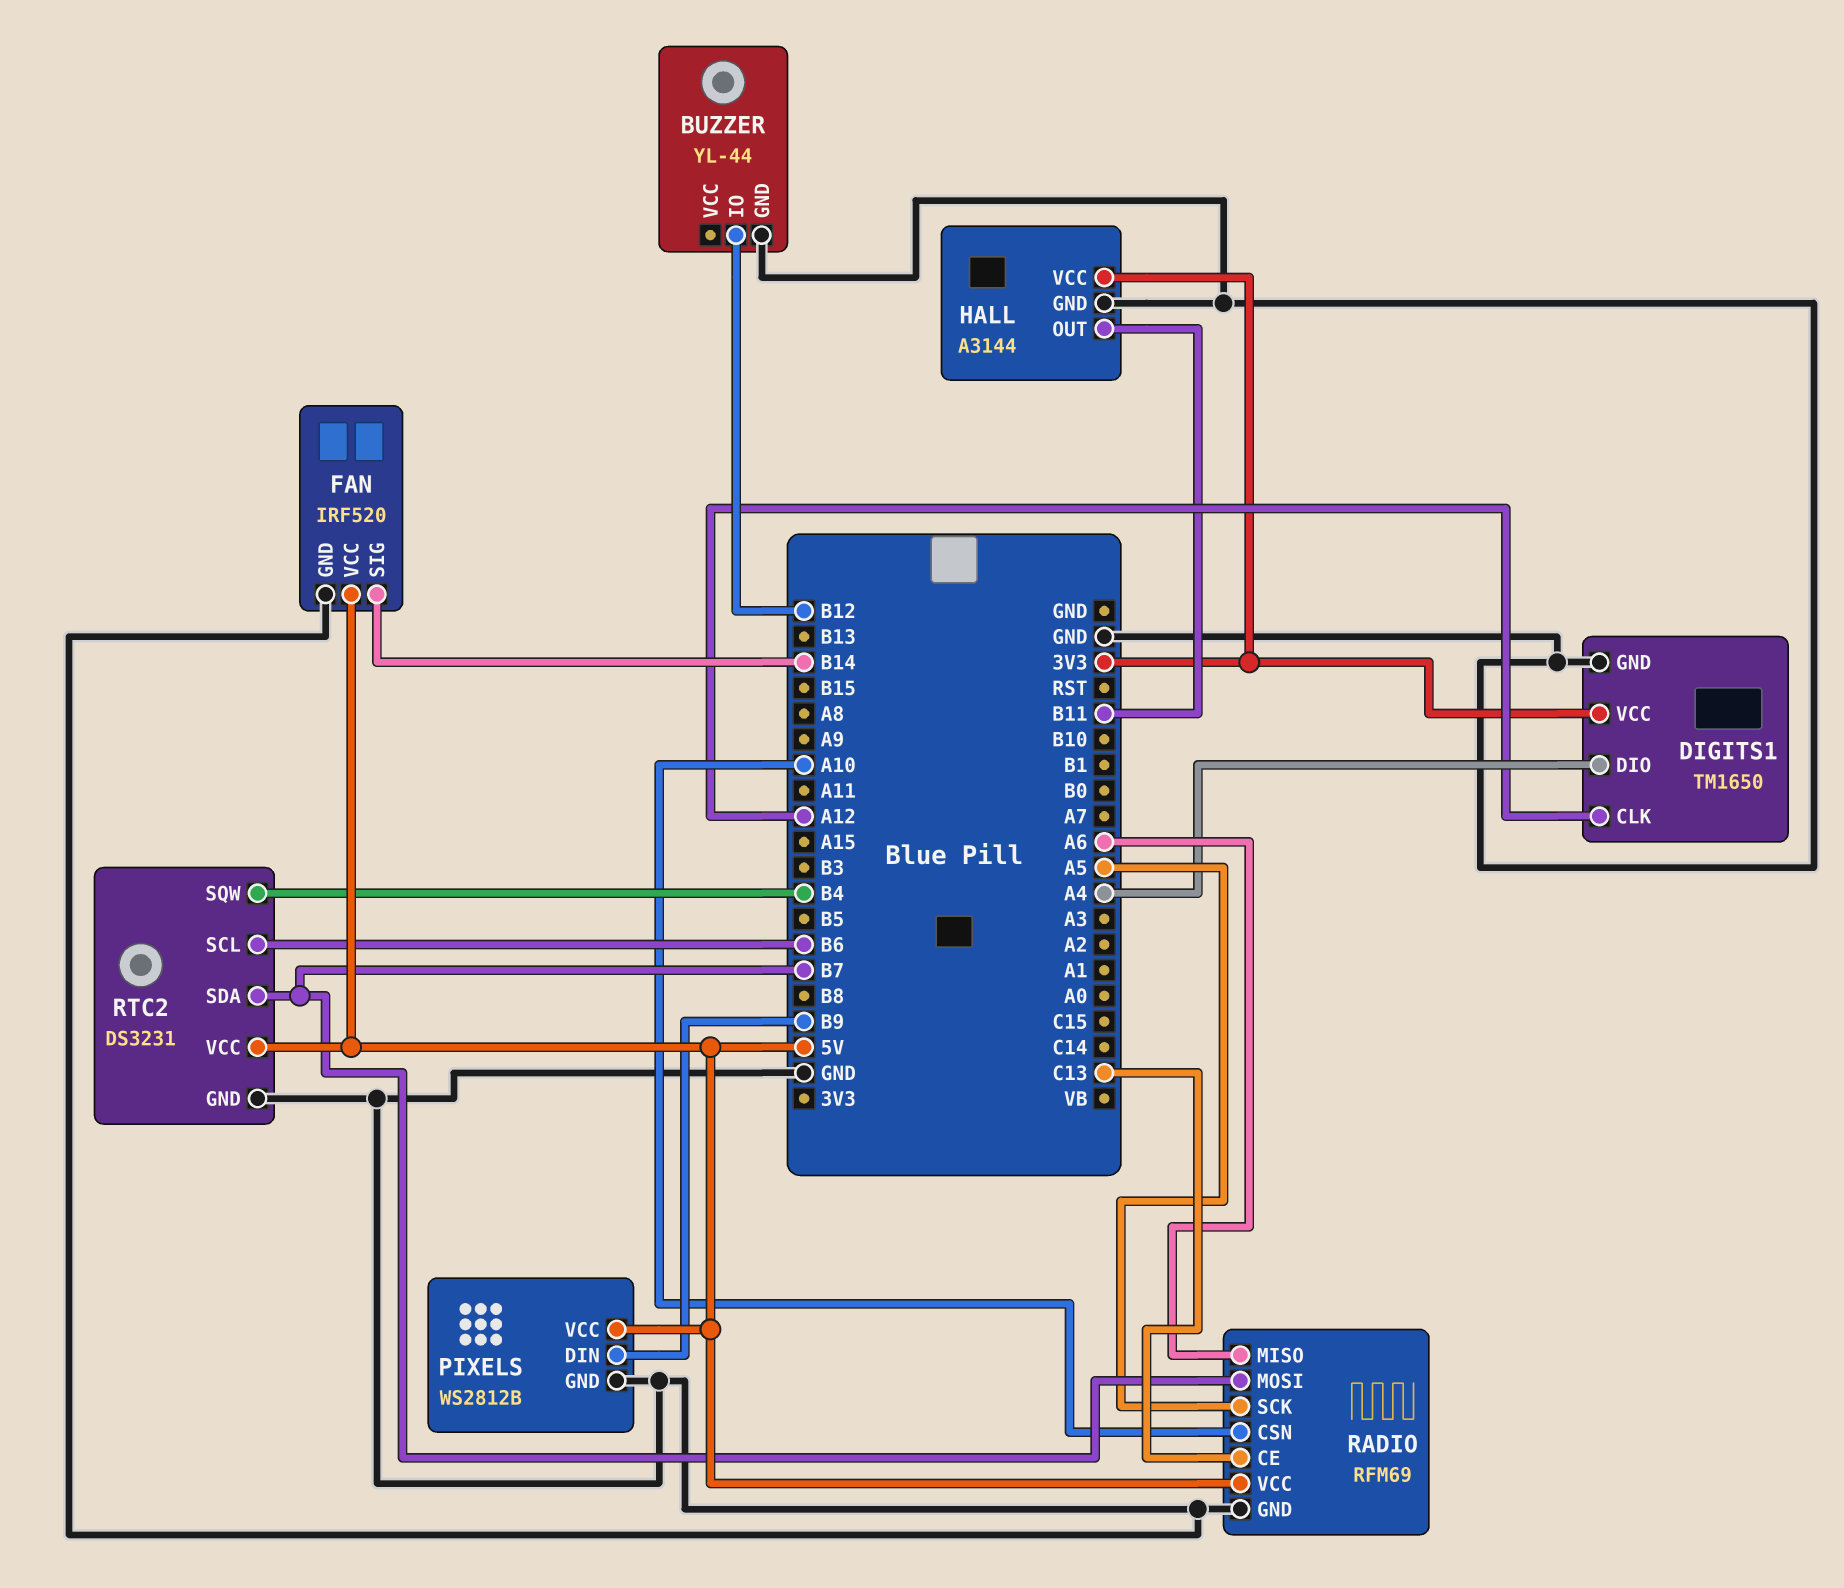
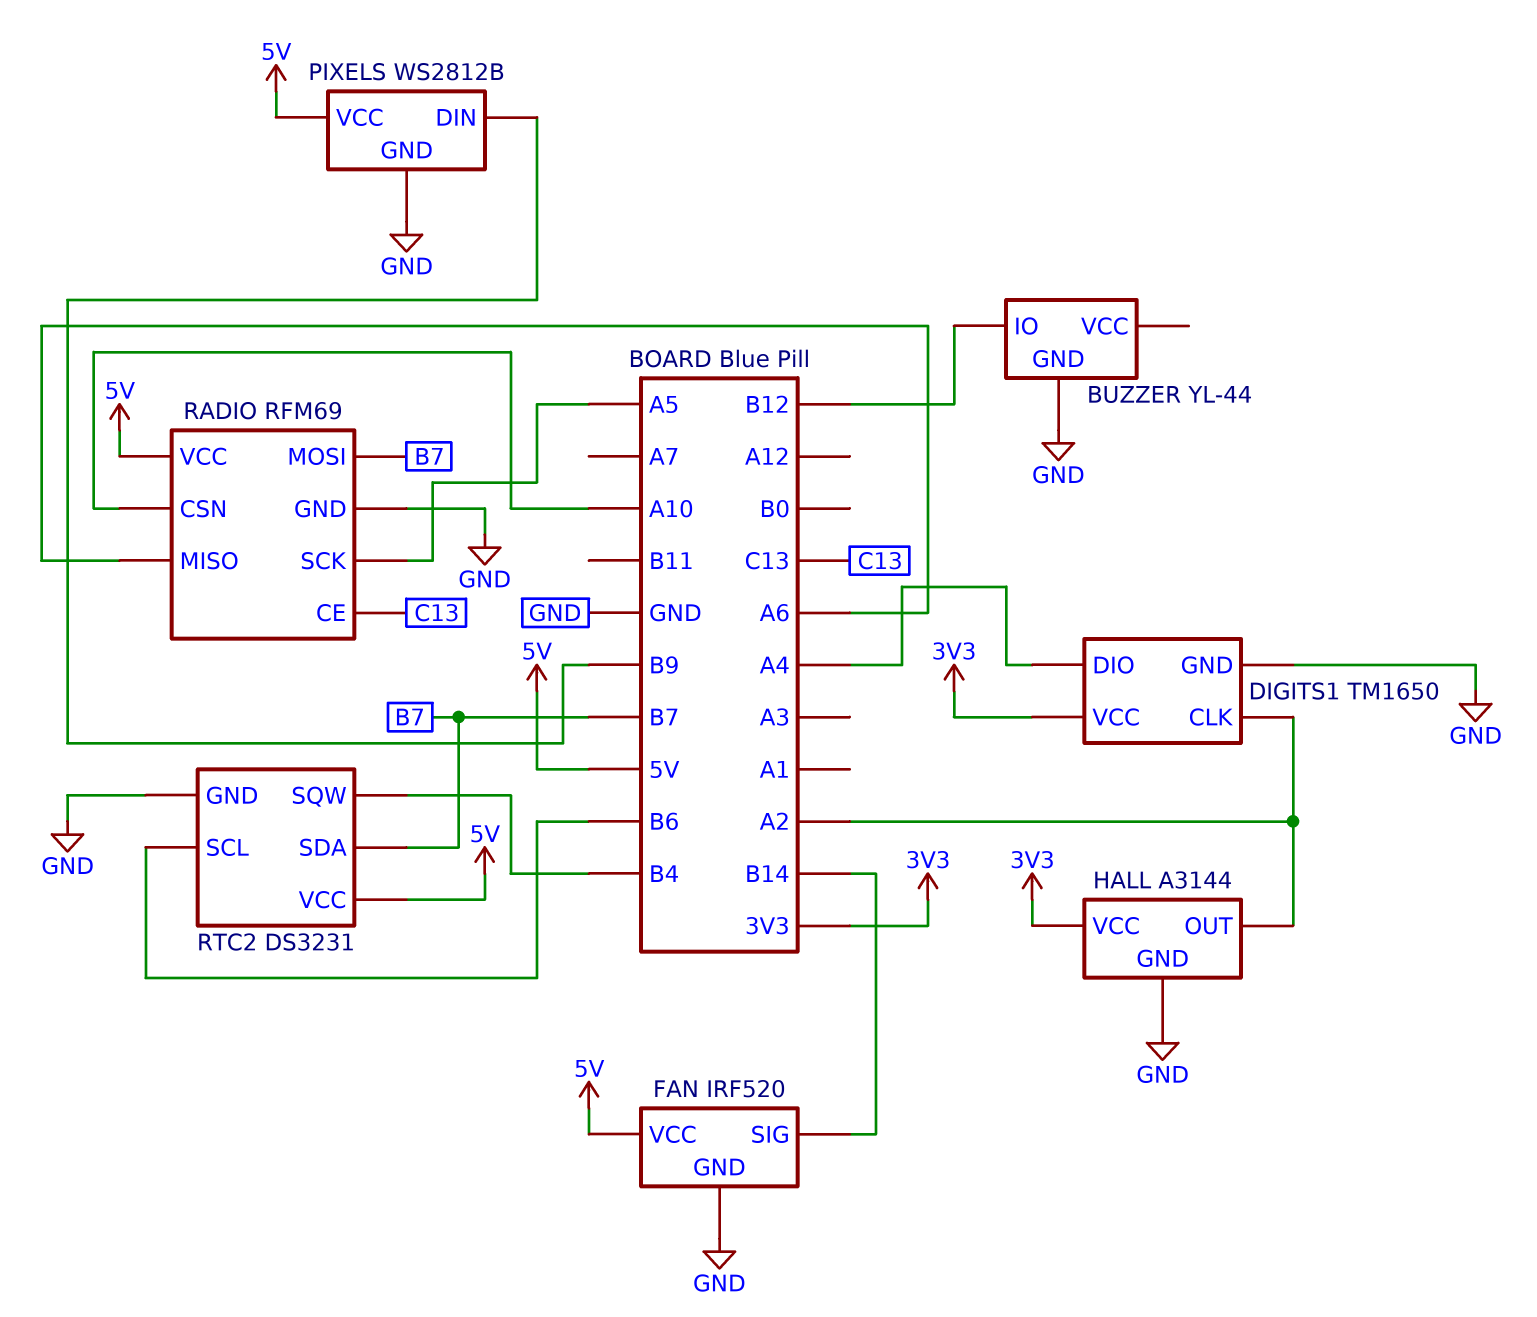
DIGITS1 pin CLK: A12 -> A2
HALL pin OUT: B11 -> A2

